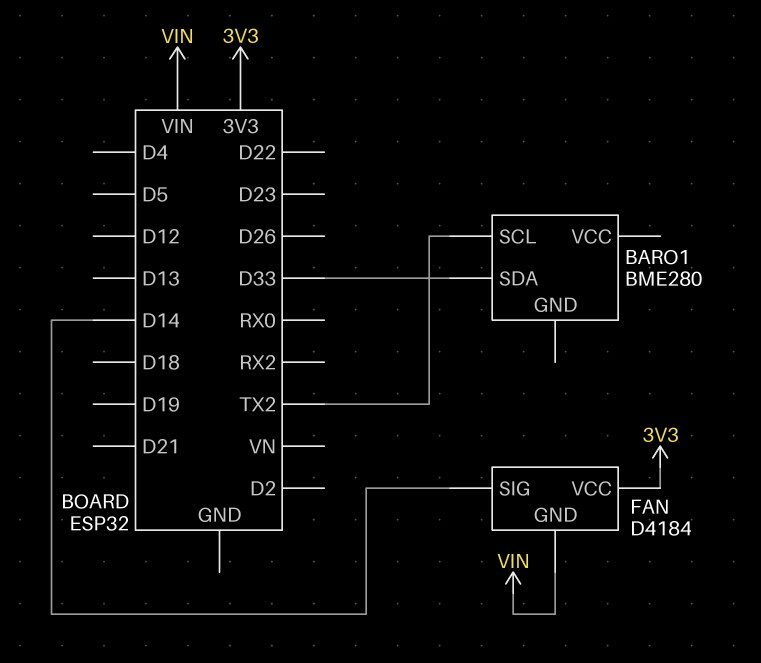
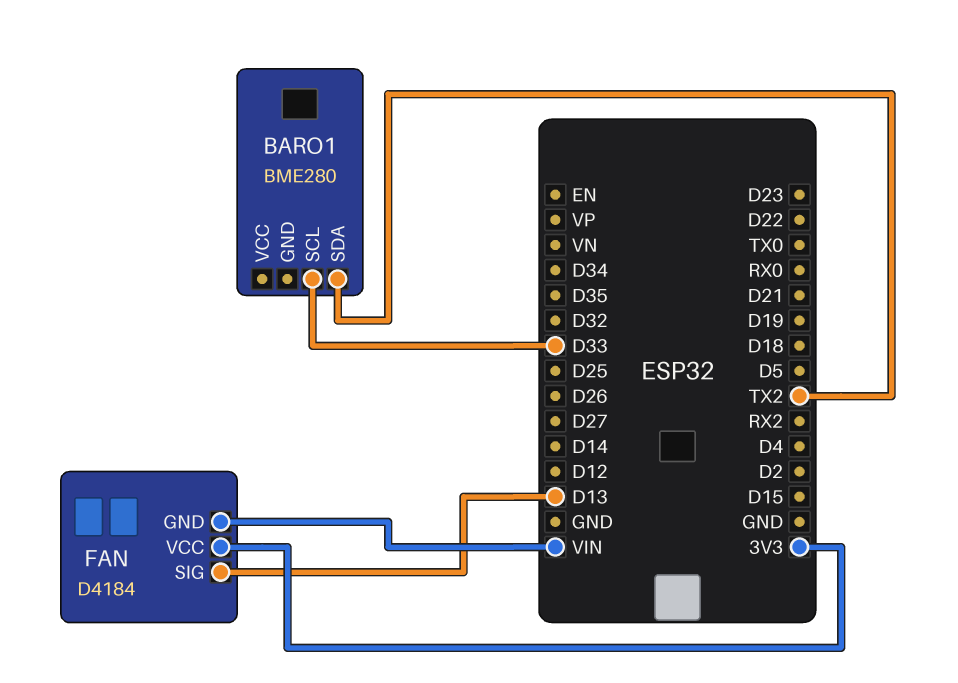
BARO1 pin SCL: TX2 -> D33
BARO1 pin SDA: D33 -> TX2
FAN pin SIG: D14 -> D13

